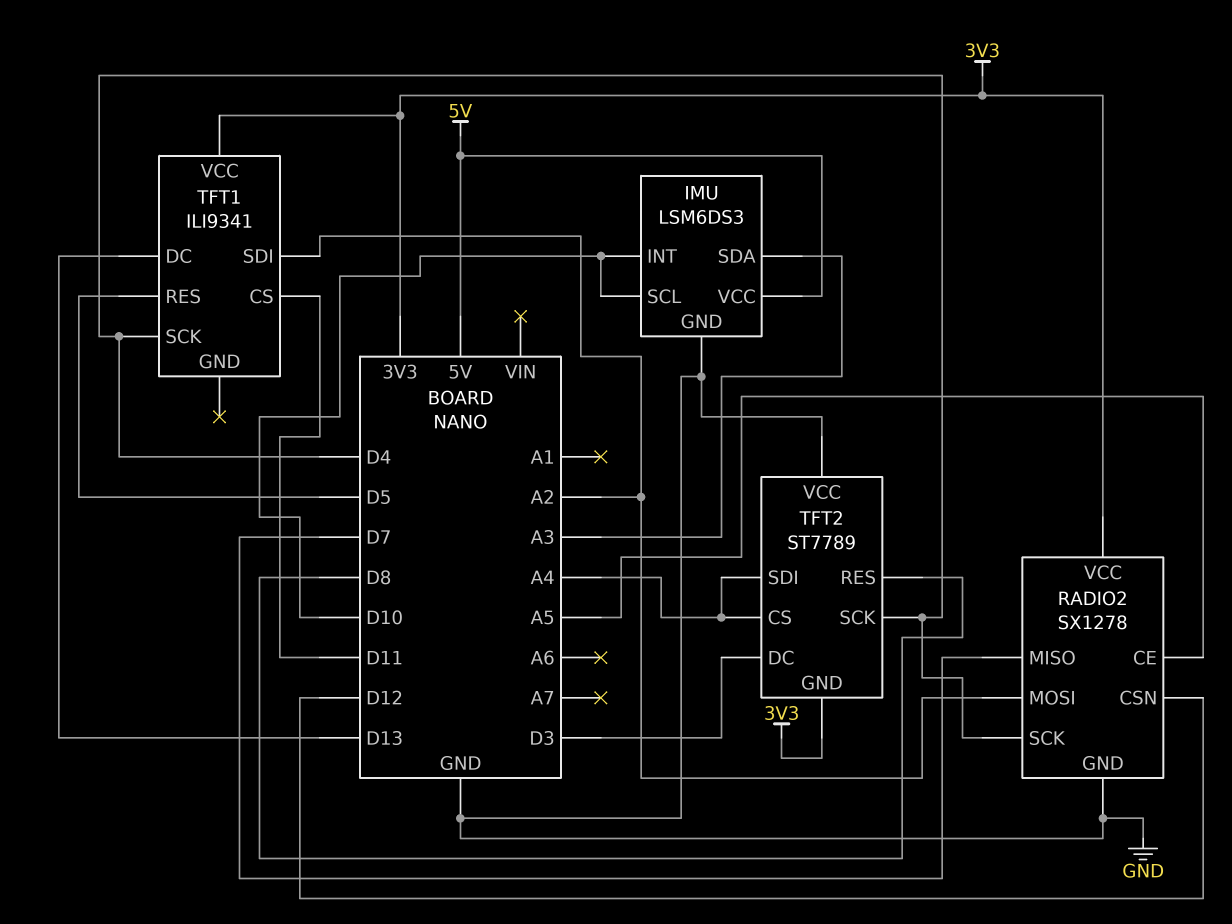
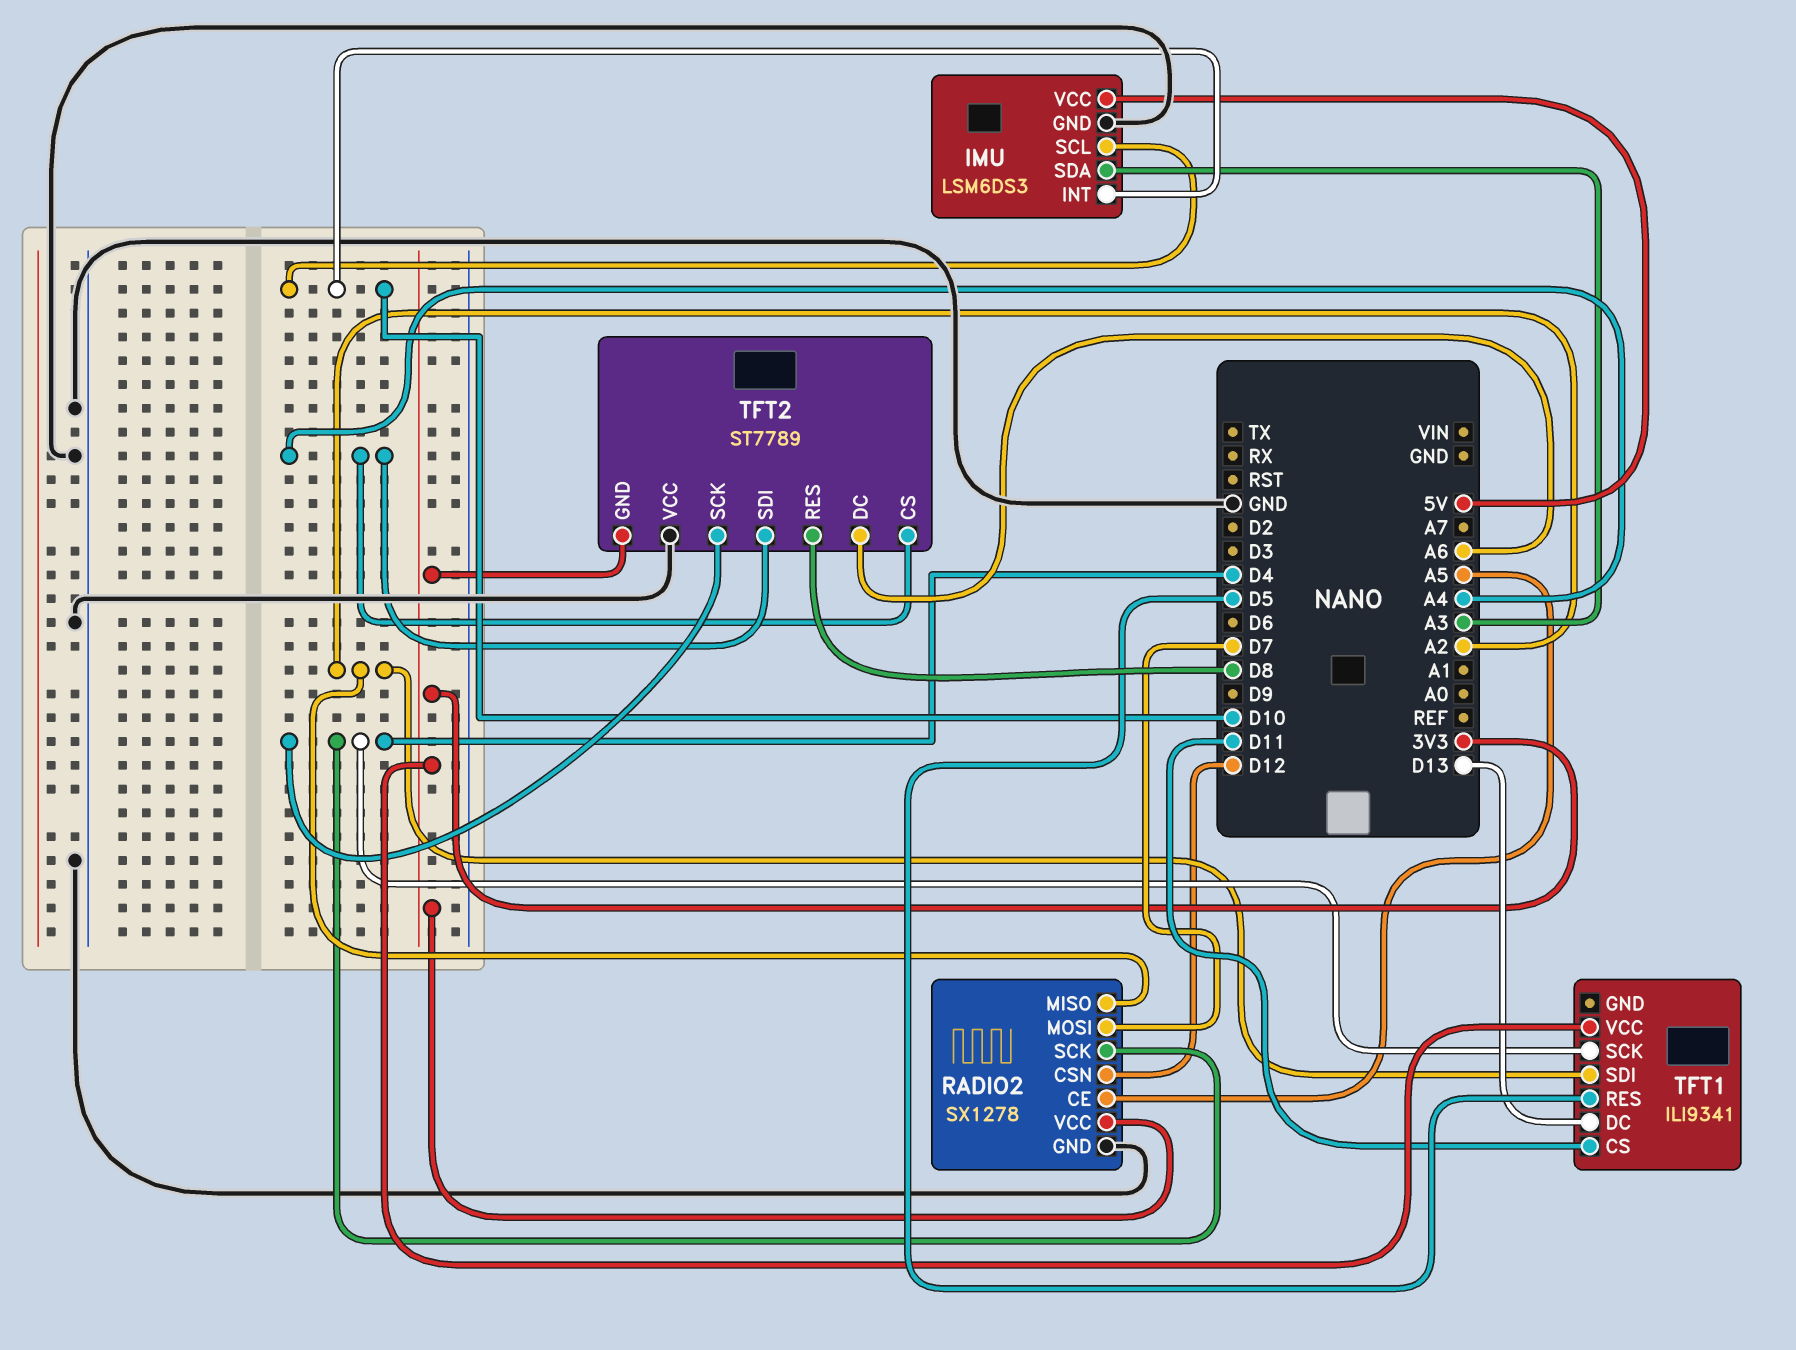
RADIO2 pin MISO: D7 -> A2
RADIO2 pin MOSI: A2 -> D7
TFT2 pin DC: D3 -> A6

